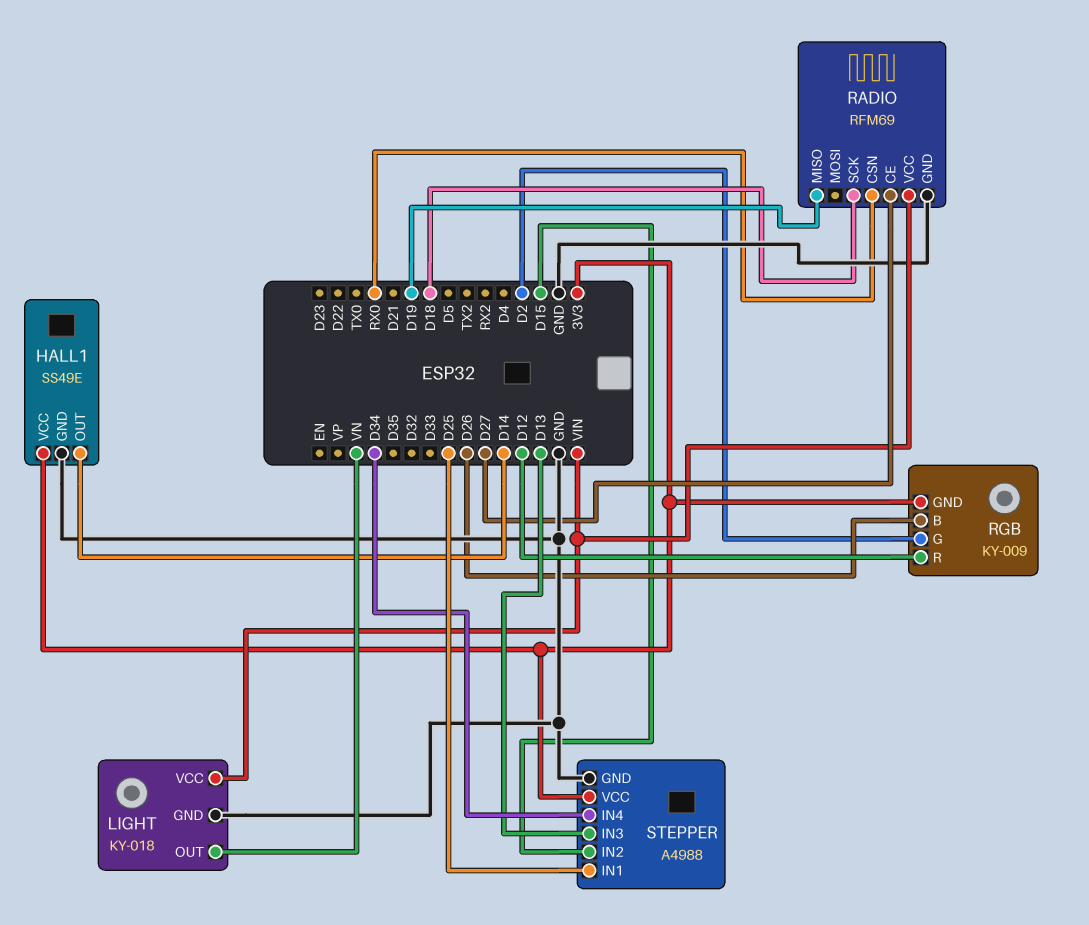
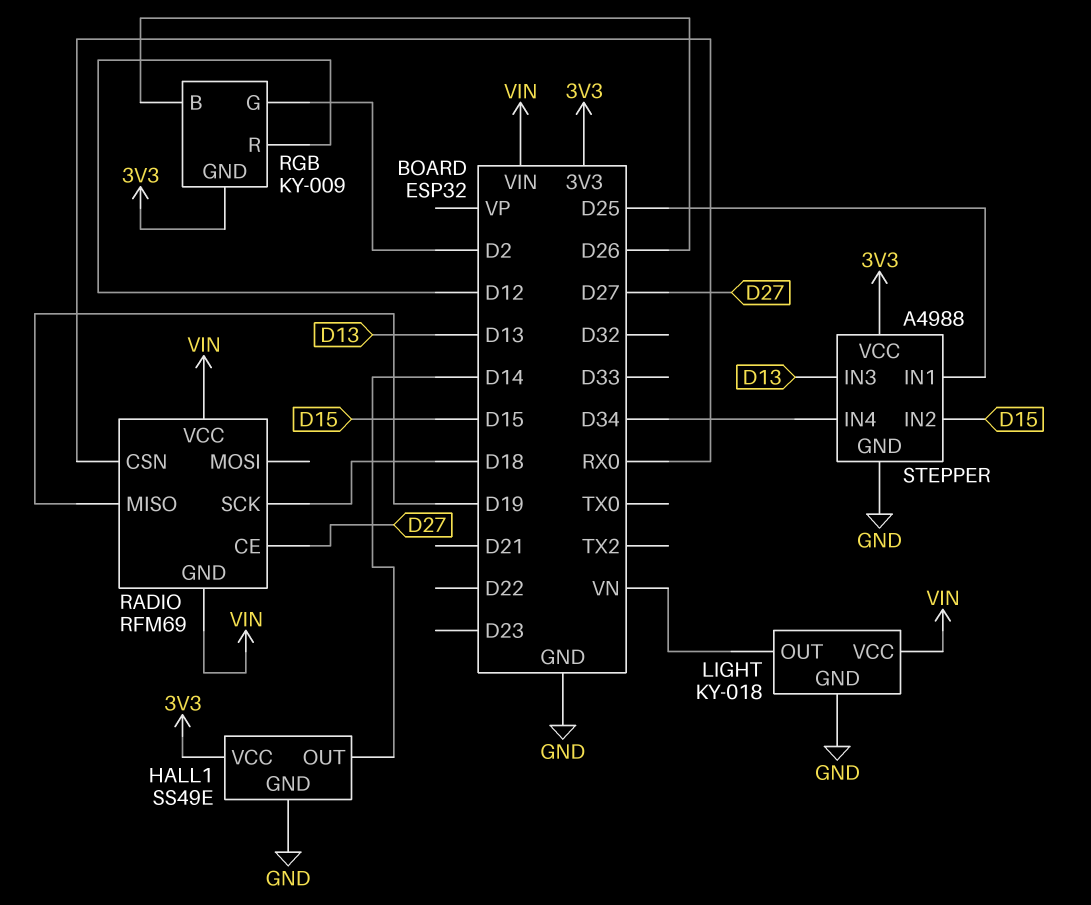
RADIO pin GND: GND -> VIN

